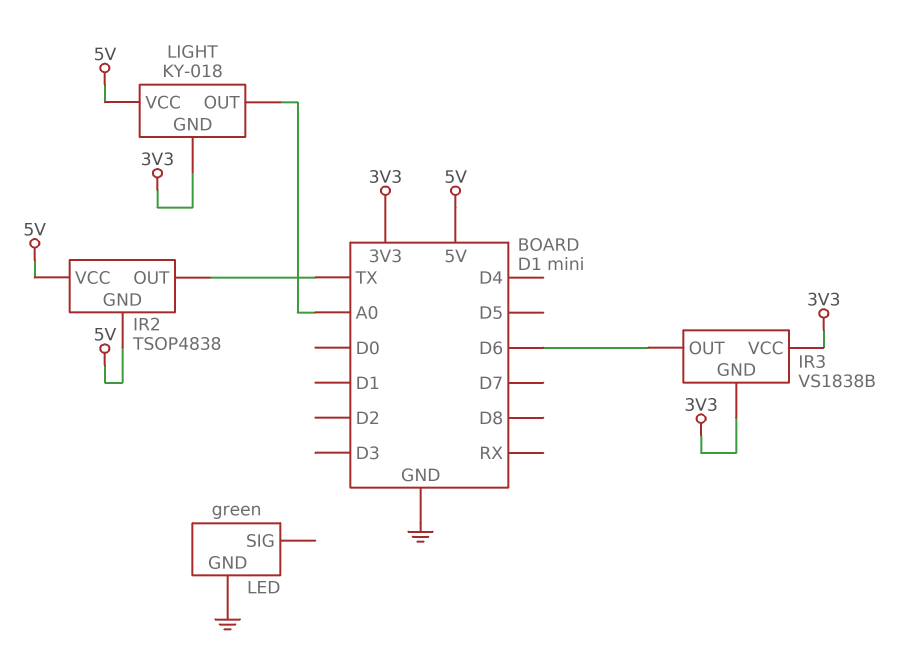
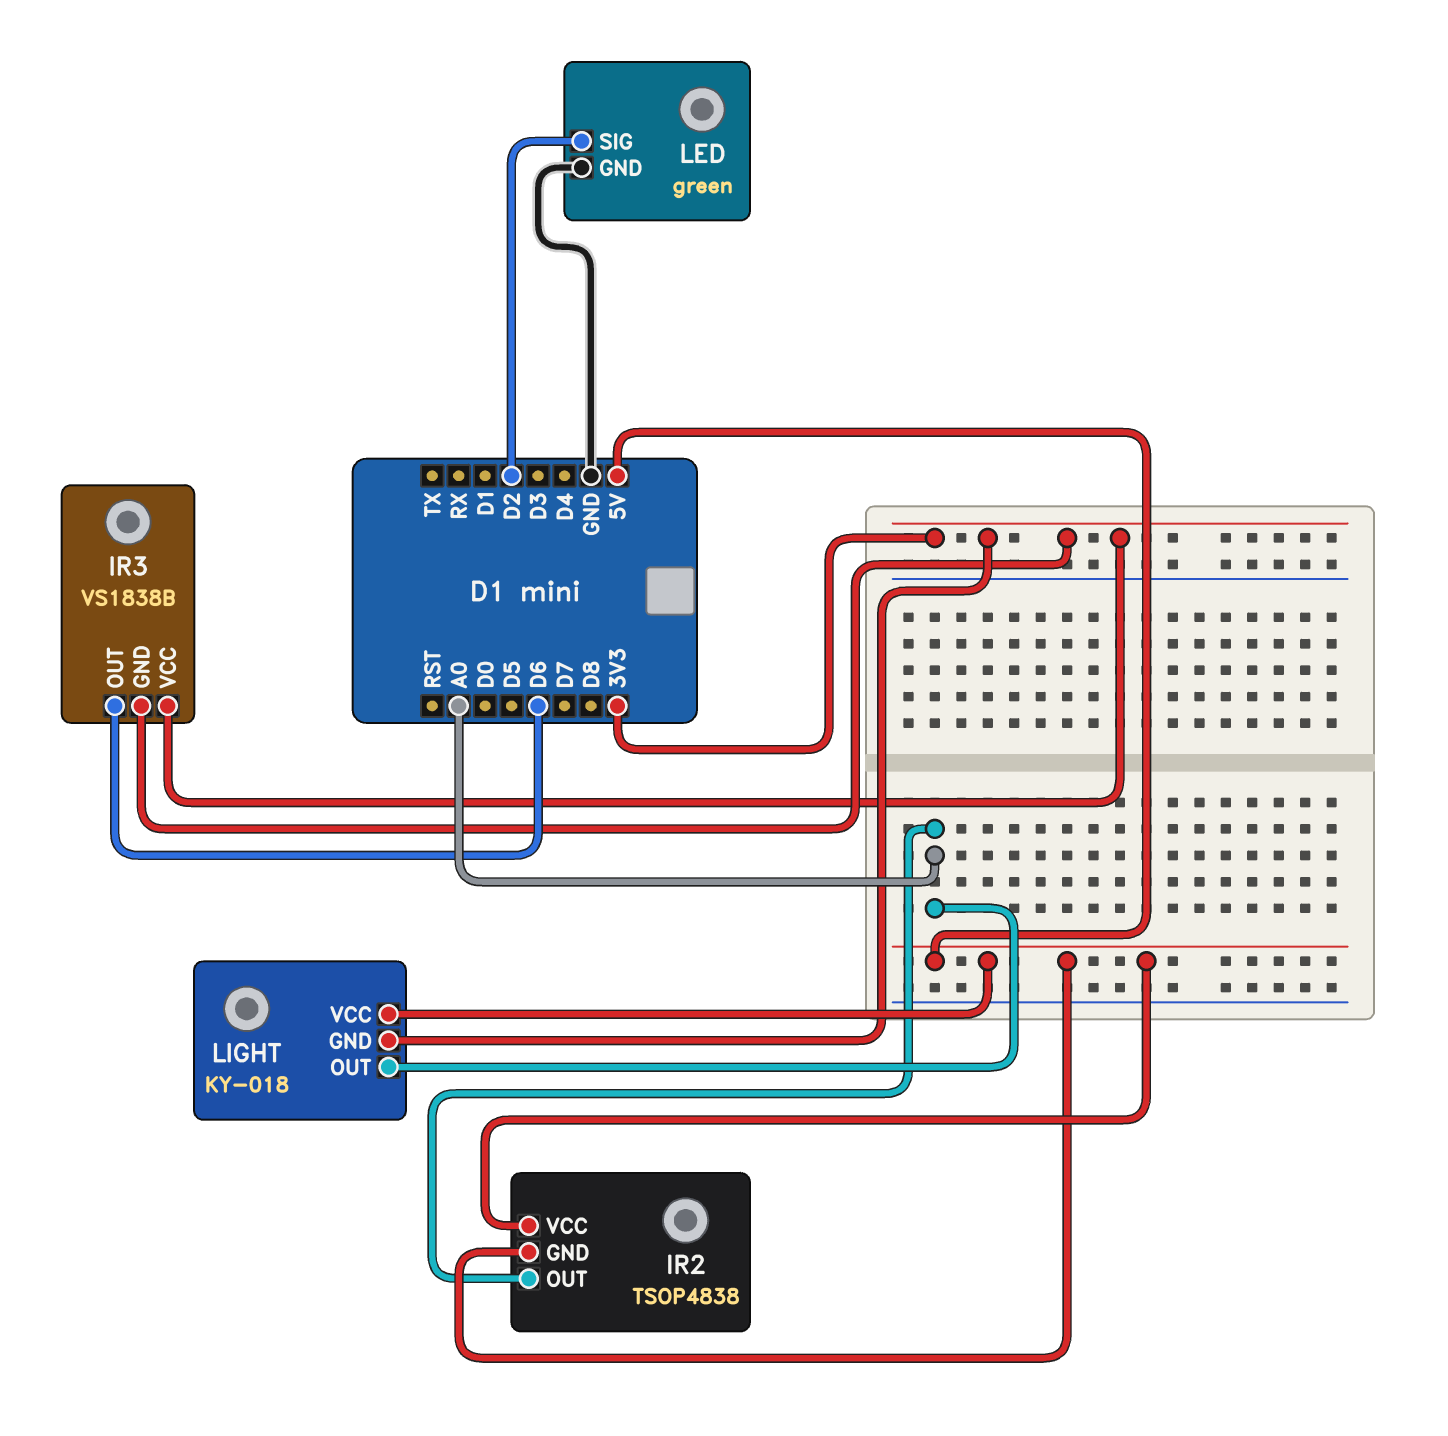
IR2 pin OUT: TX -> A0
LED pin SIG: none -> D2

